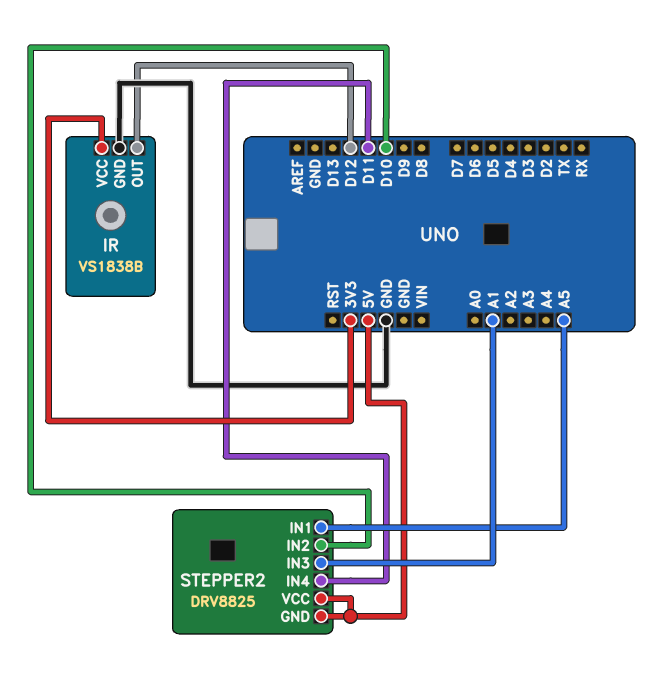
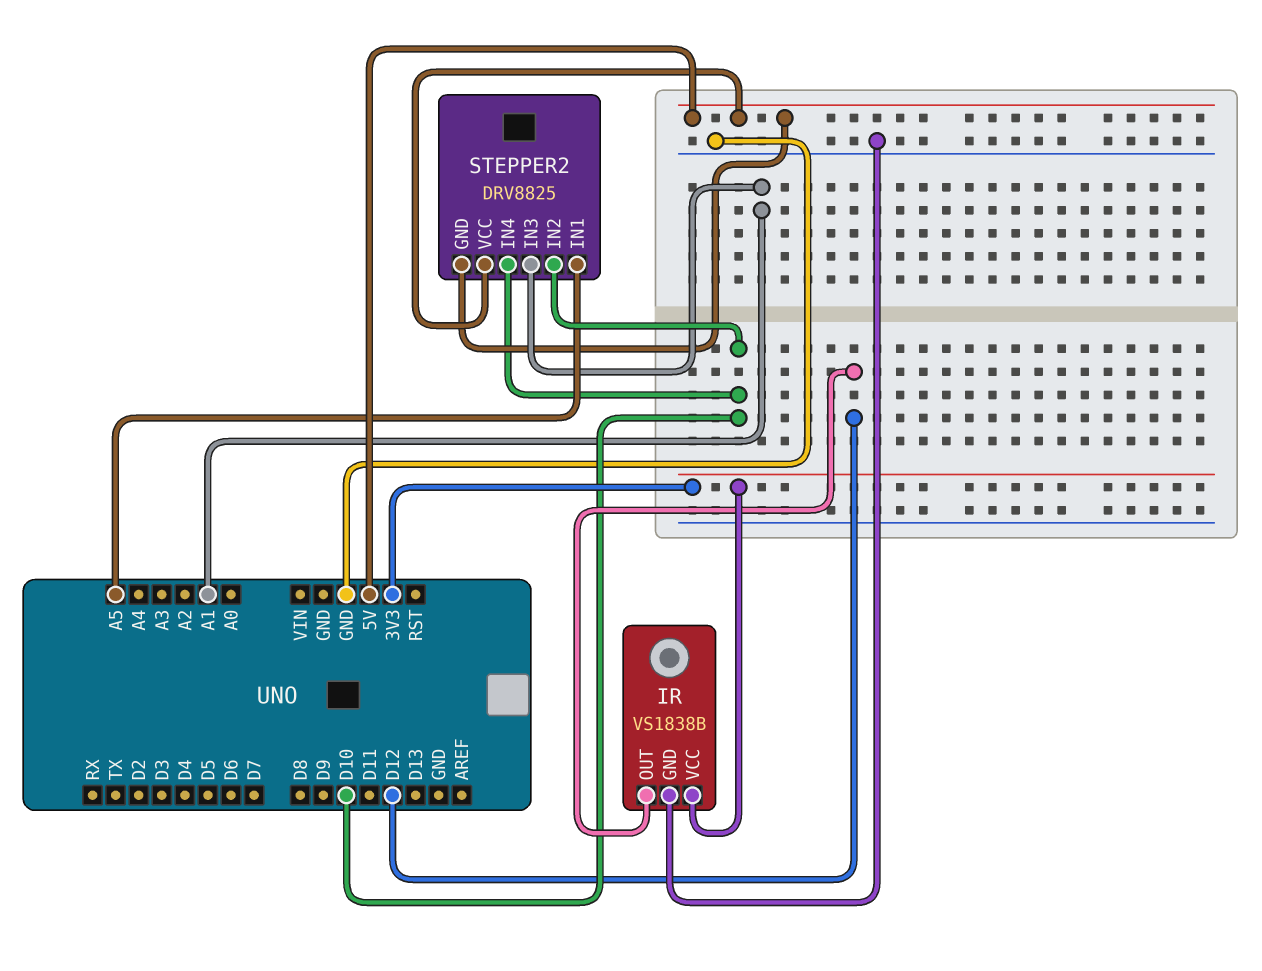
STEPPER2 pin IN4: D11 -> D10

